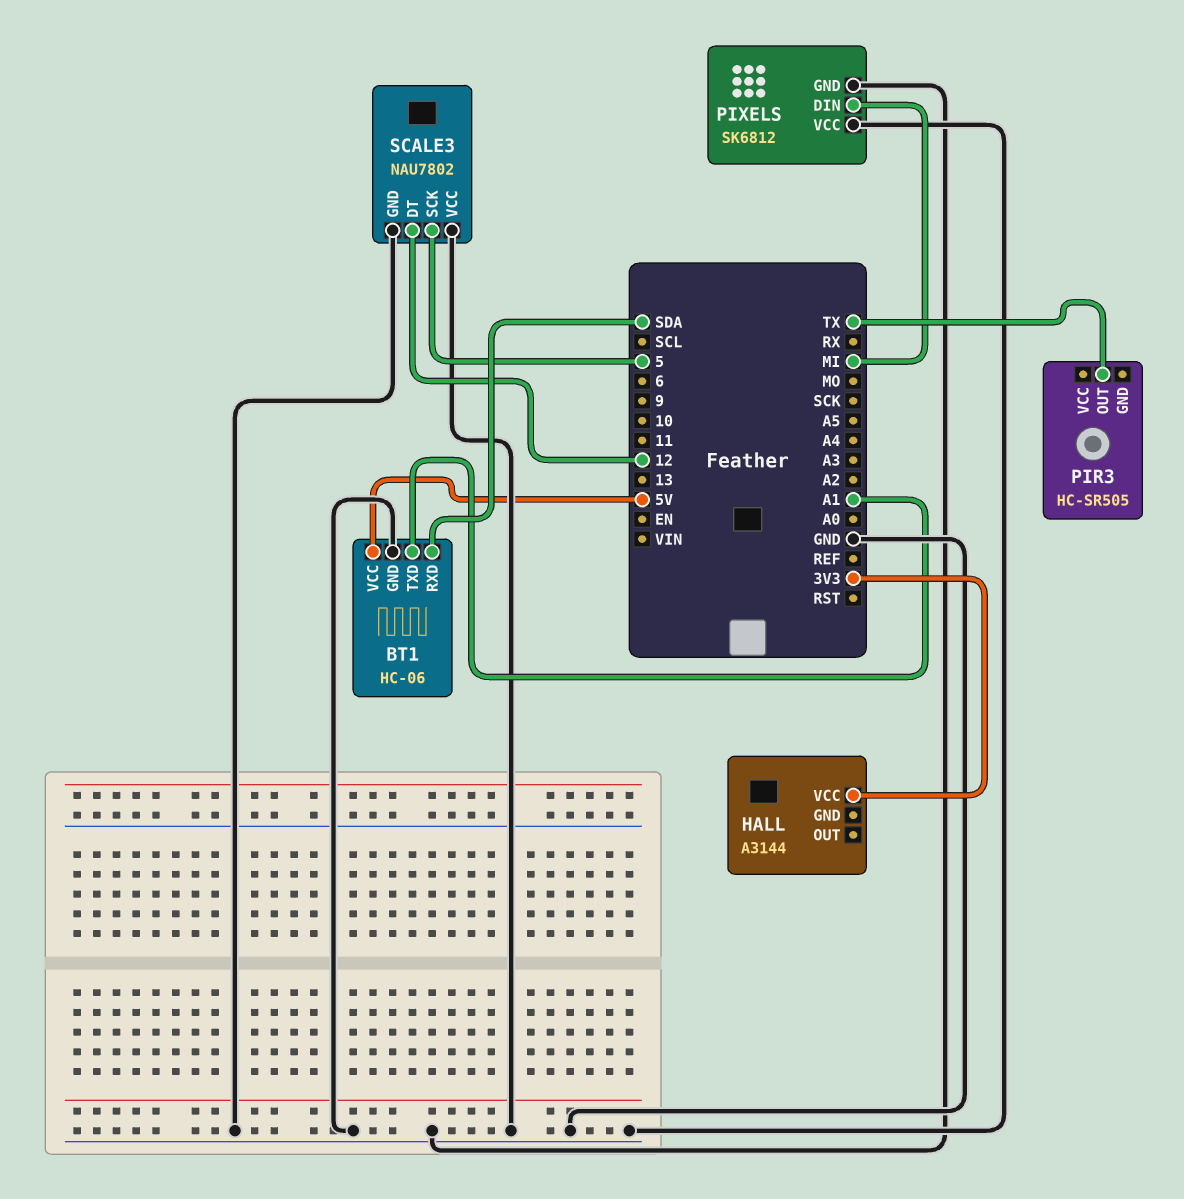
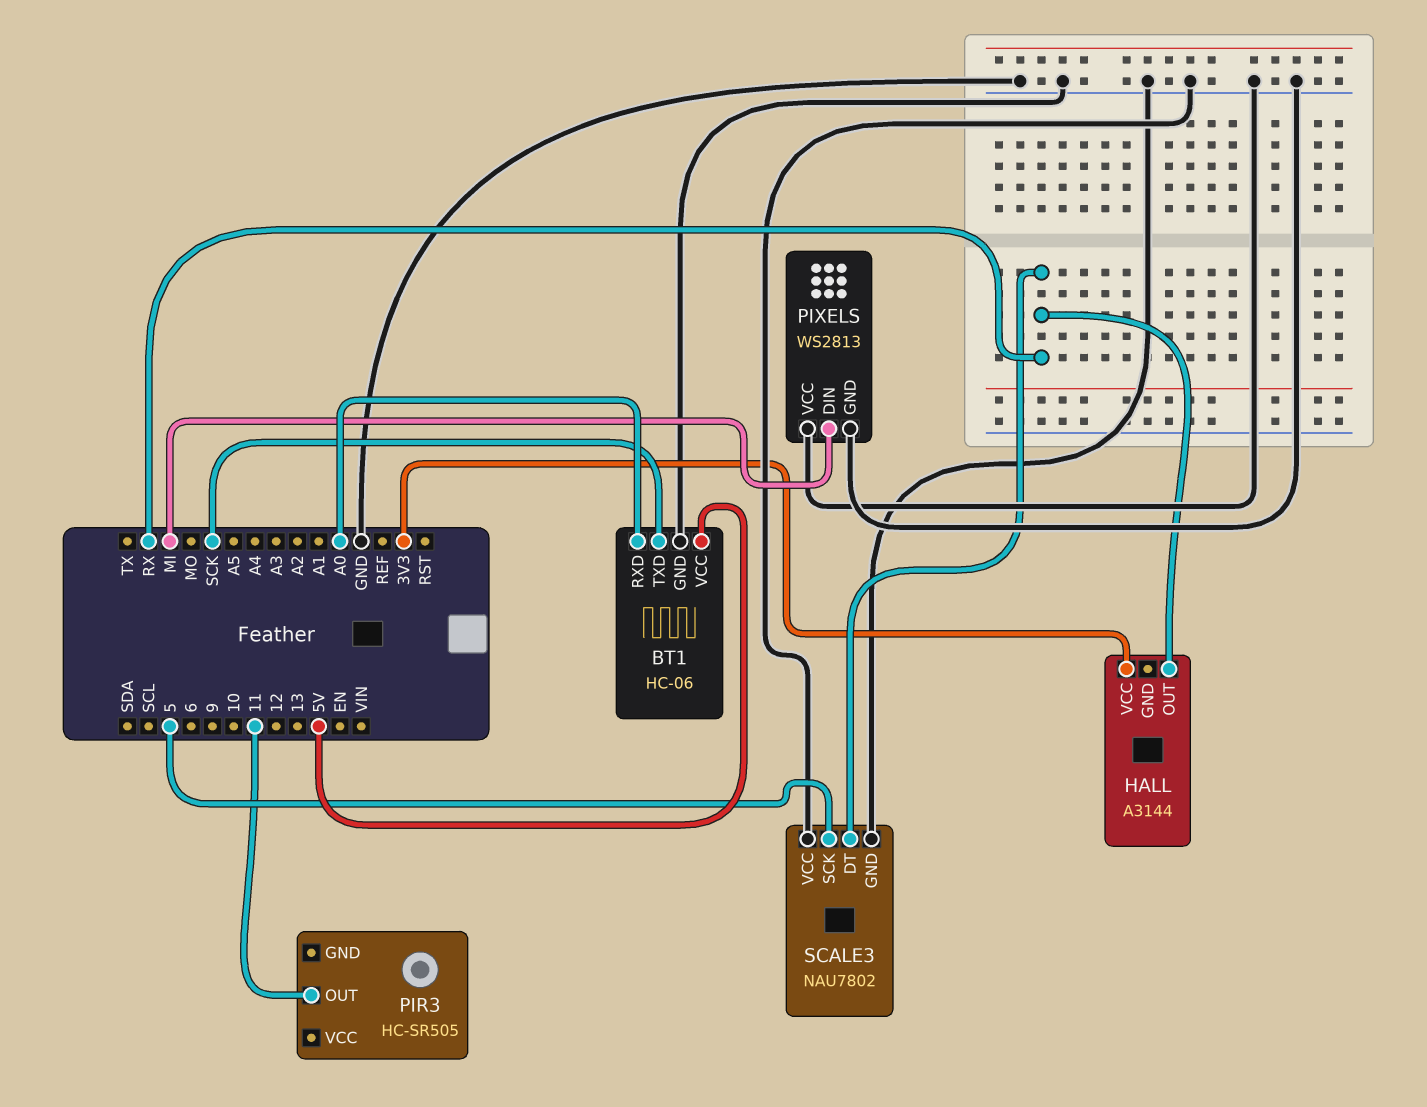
BT1 pin RXD: SDA -> A0
BT1 pin TXD: A1 -> SCK
HALL pin OUT: none -> RX
PIR3 pin OUT: TX -> 11
PIXELS: SK6812 -> WS2813
SCALE3 pin DT: 12 -> RX

